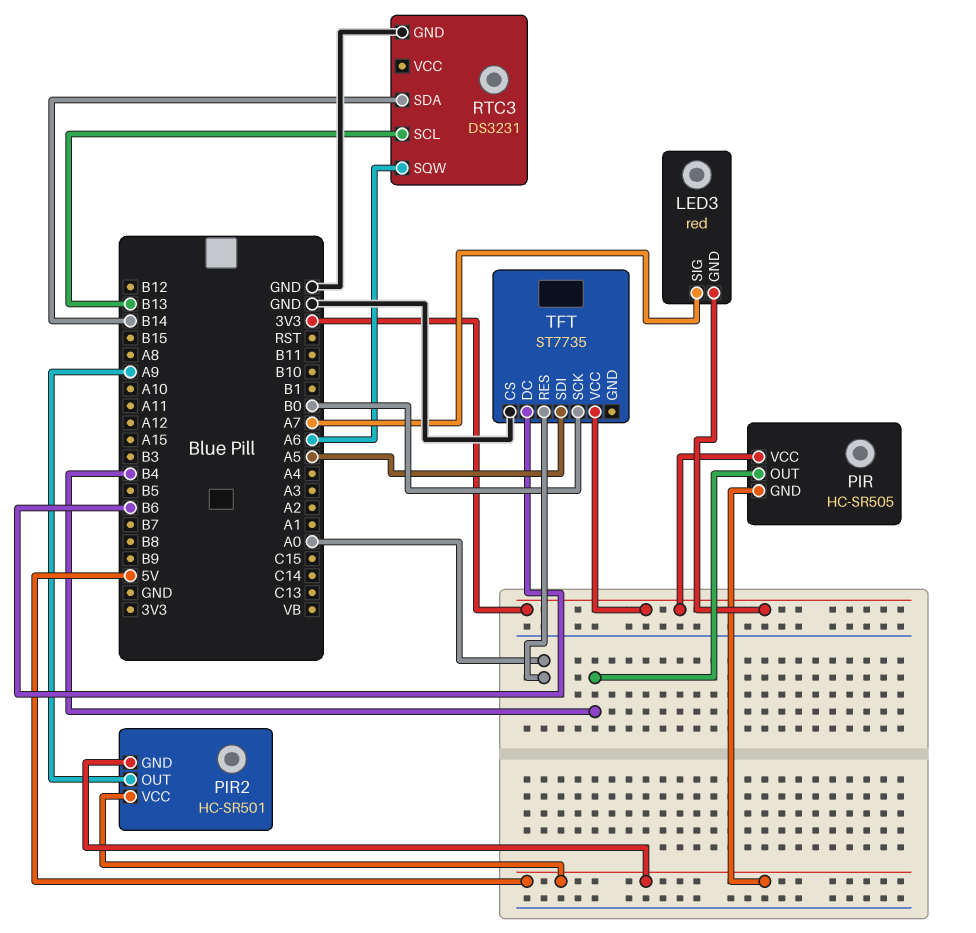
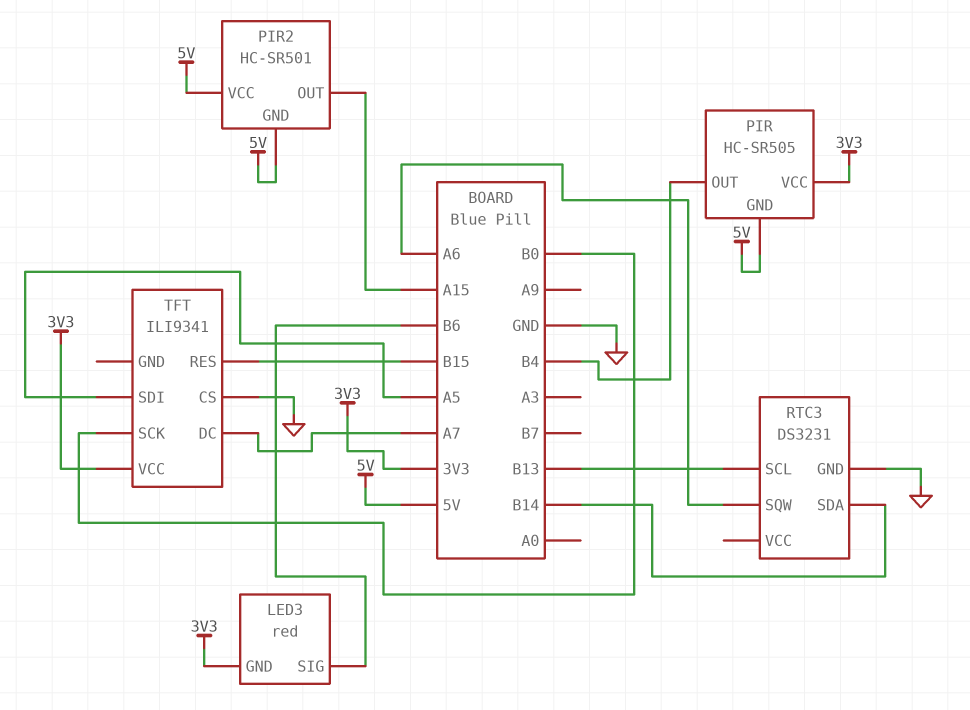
LED3 pin SIG: A7 -> B6
PIR2 pin OUT: A9 -> A15
TFT: ST7735 -> ILI9341
TFT pin DC: B6 -> A7
TFT pin RES: A0 -> B15

